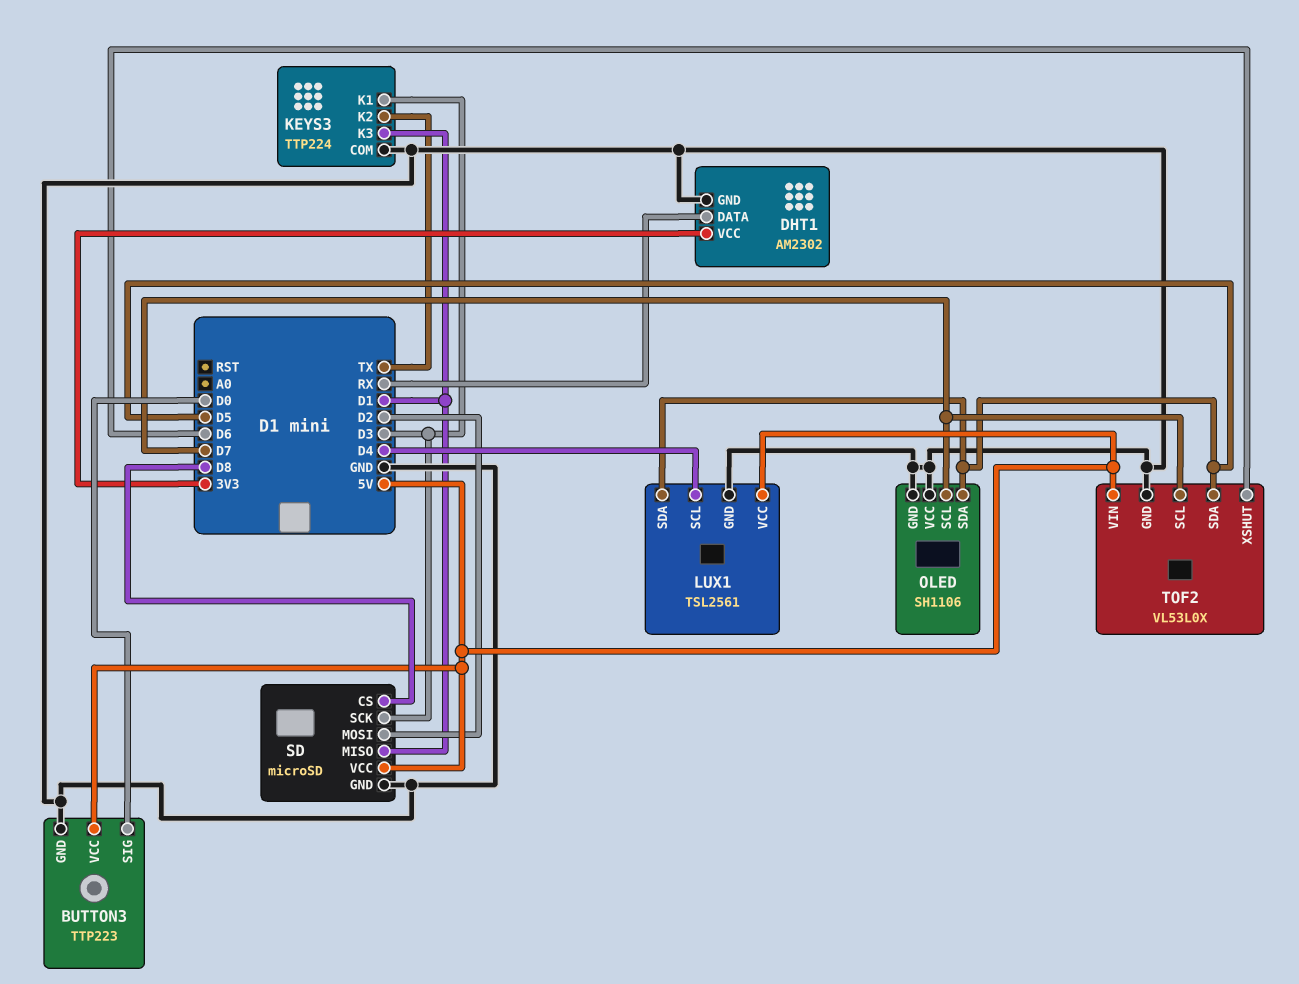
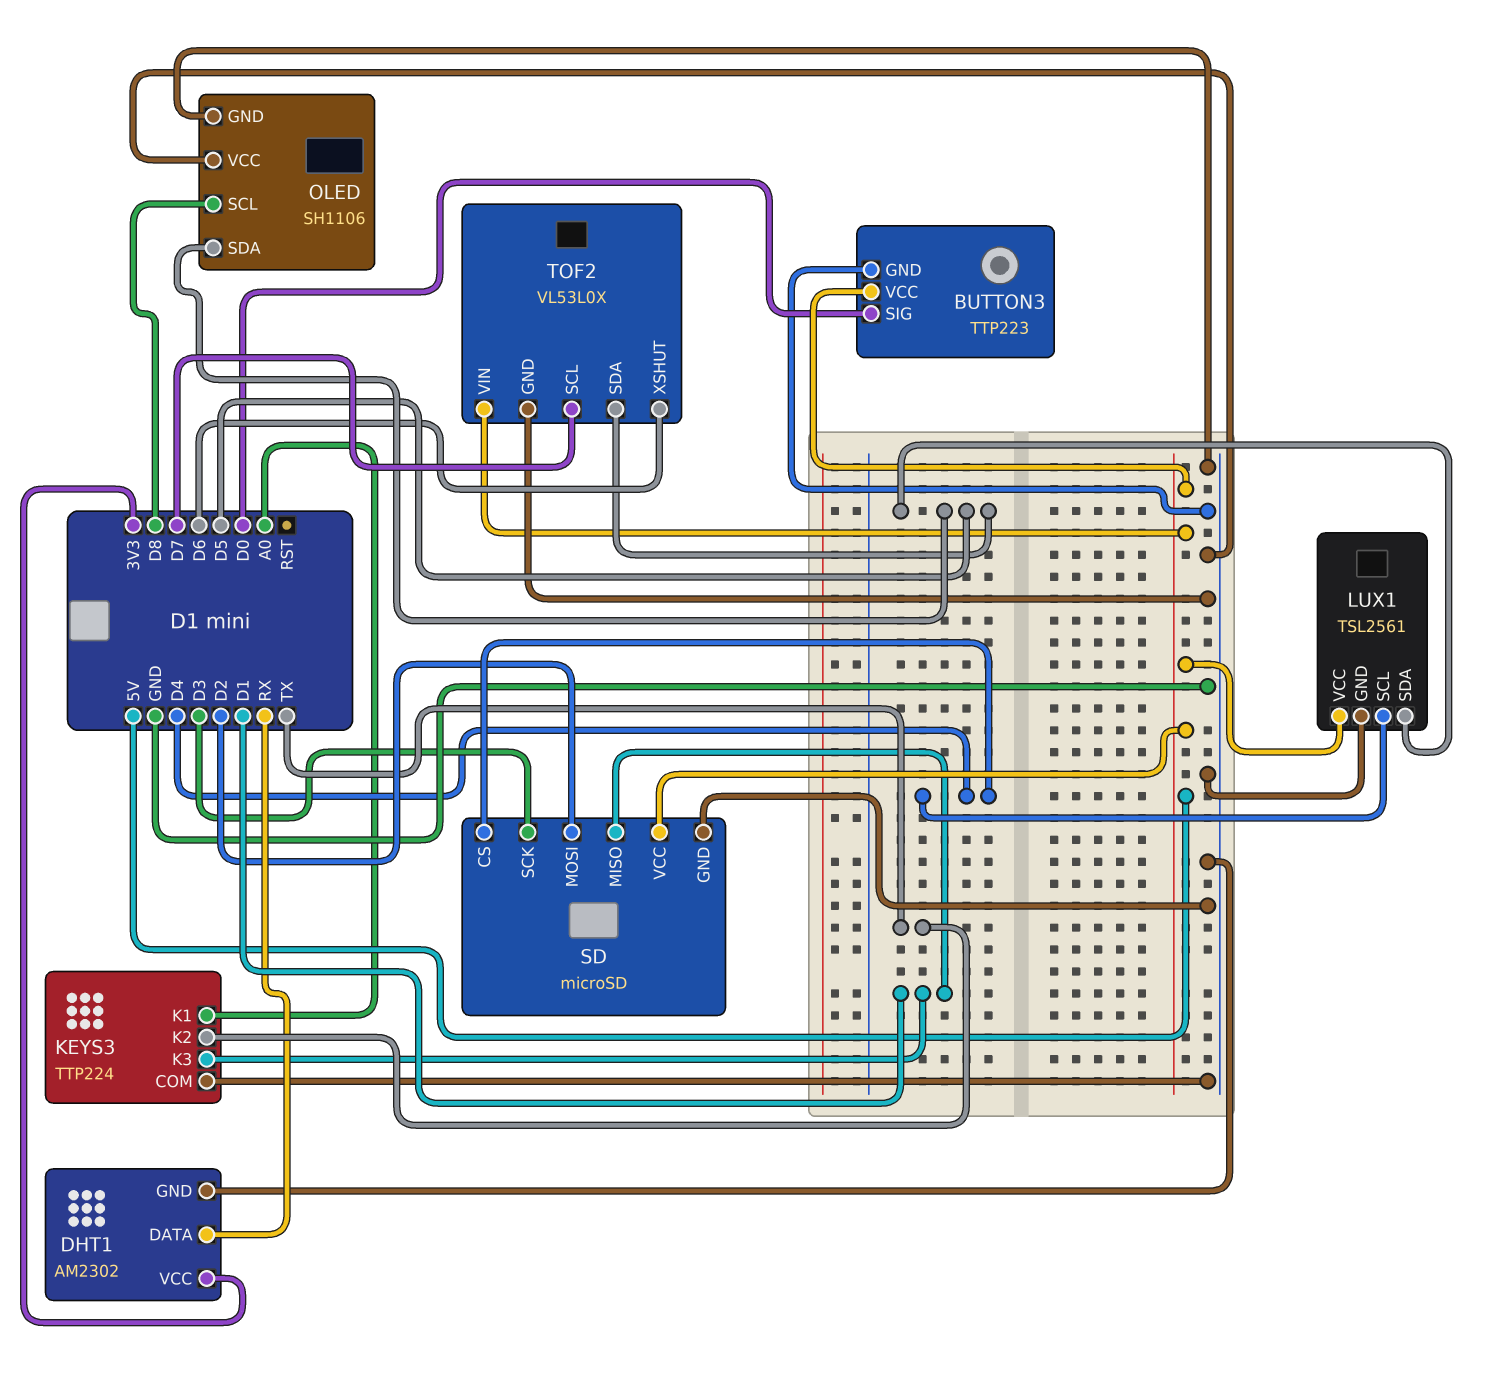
KEYS3 pin K1: D3 -> A0
OLED pin SCL: D7 -> D8
SD pin CS: D8 -> D4

